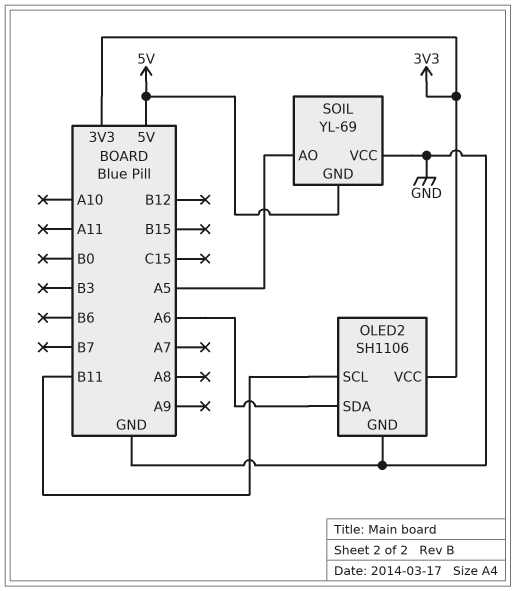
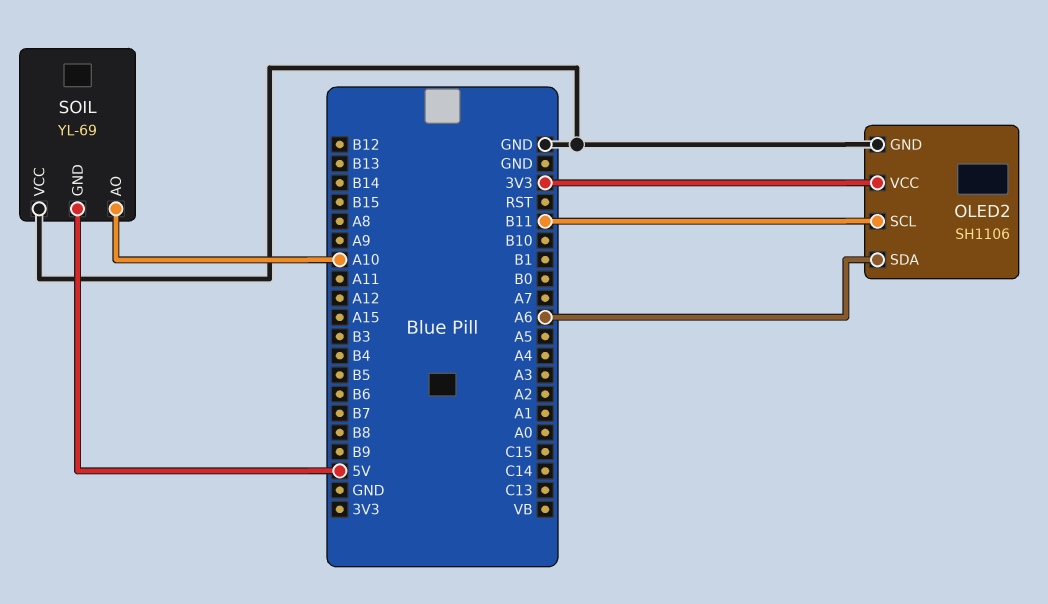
SOIL pin AO: A5 -> A10

